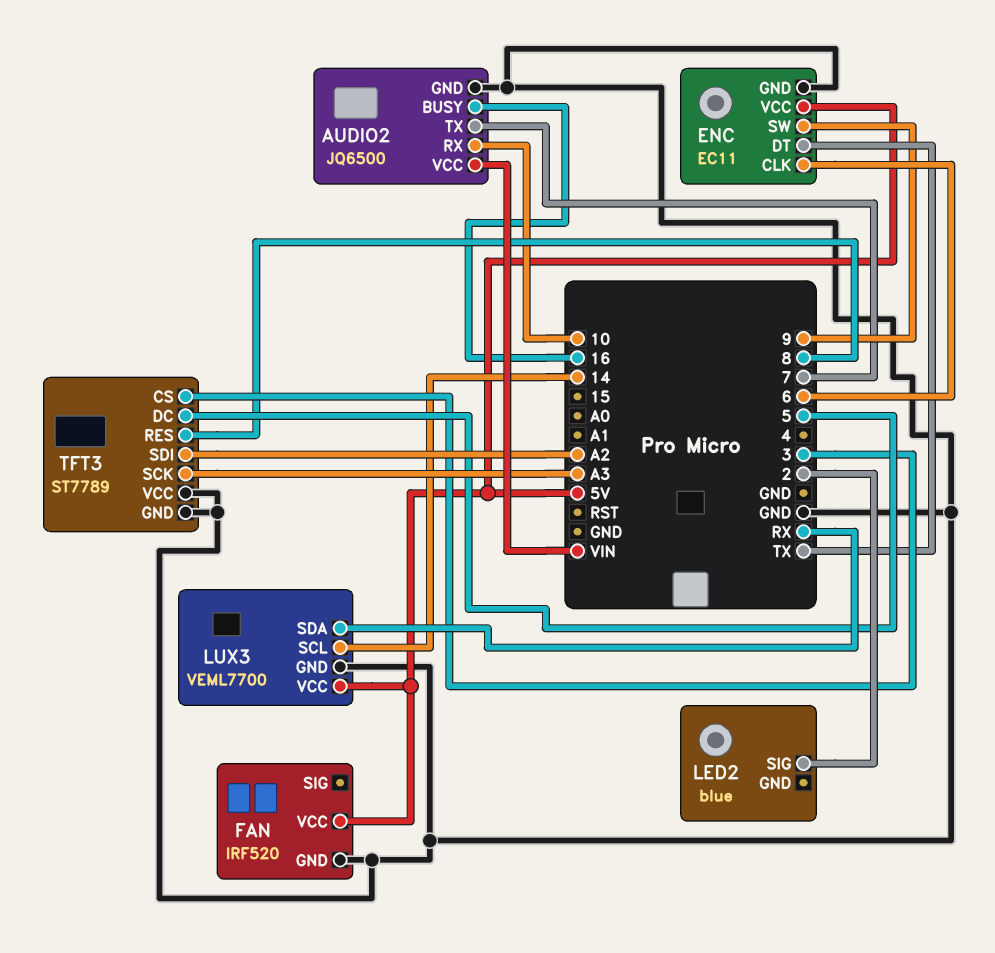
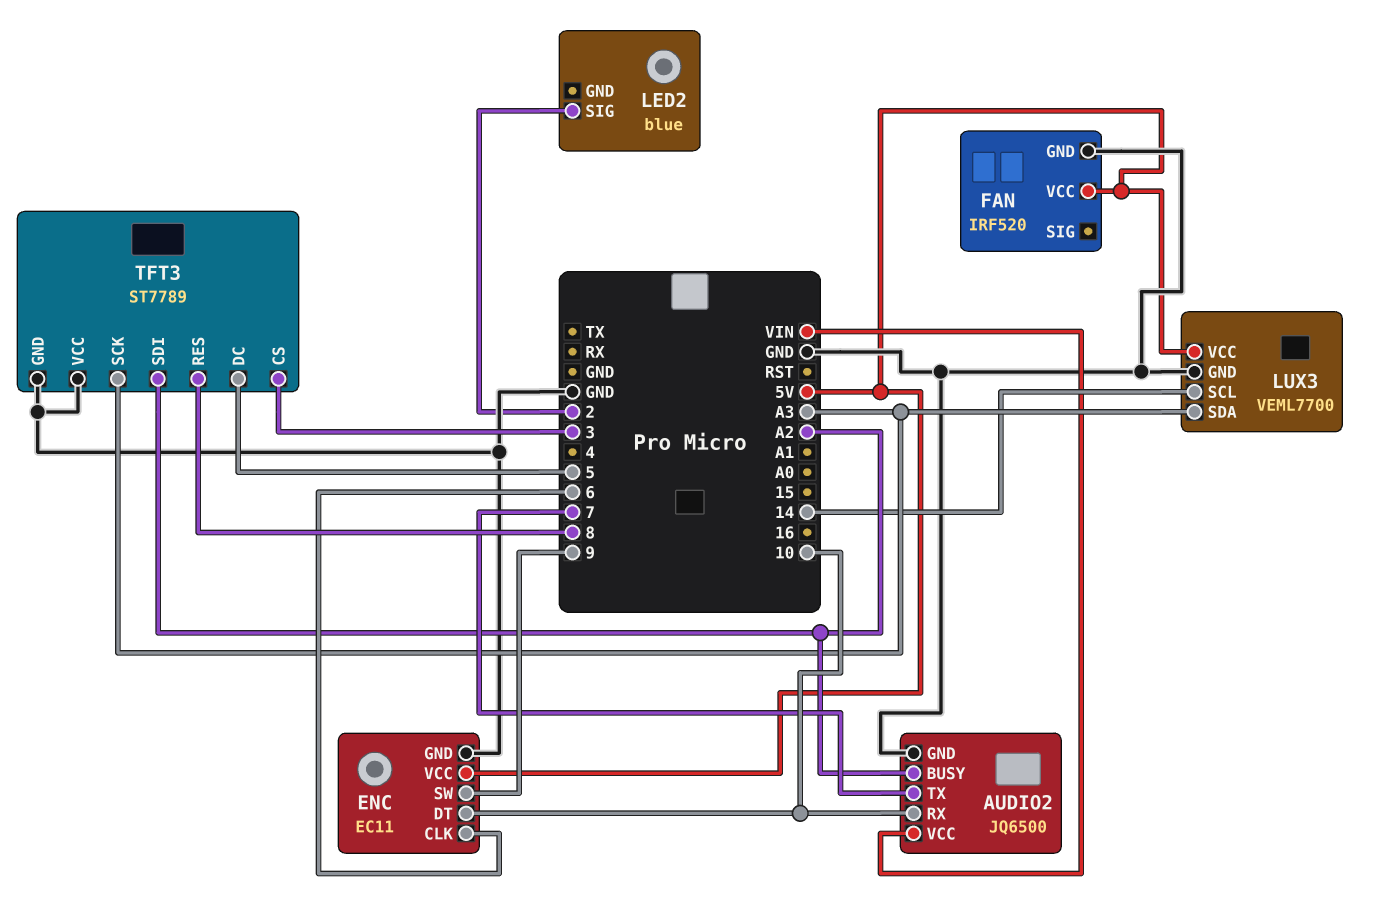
AUDIO2 pin BUSY: 16 -> A2
ENC pin DT: TX -> 10
LUX3 pin SDA: RX -> A3

